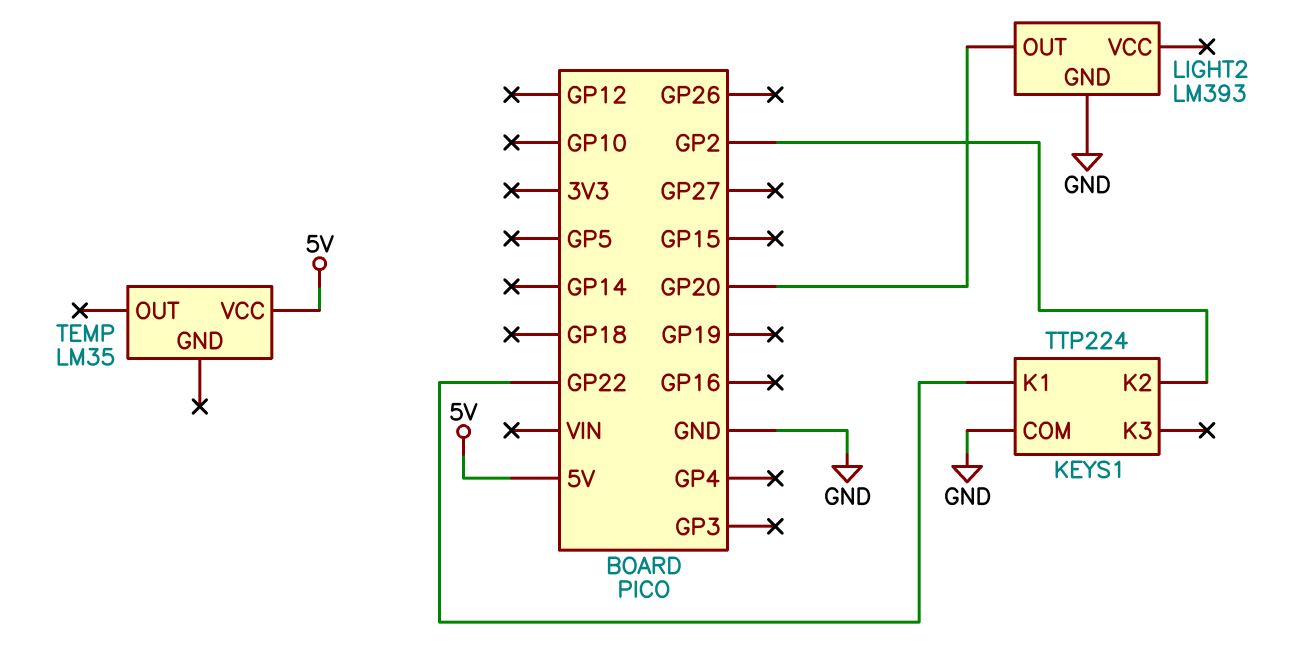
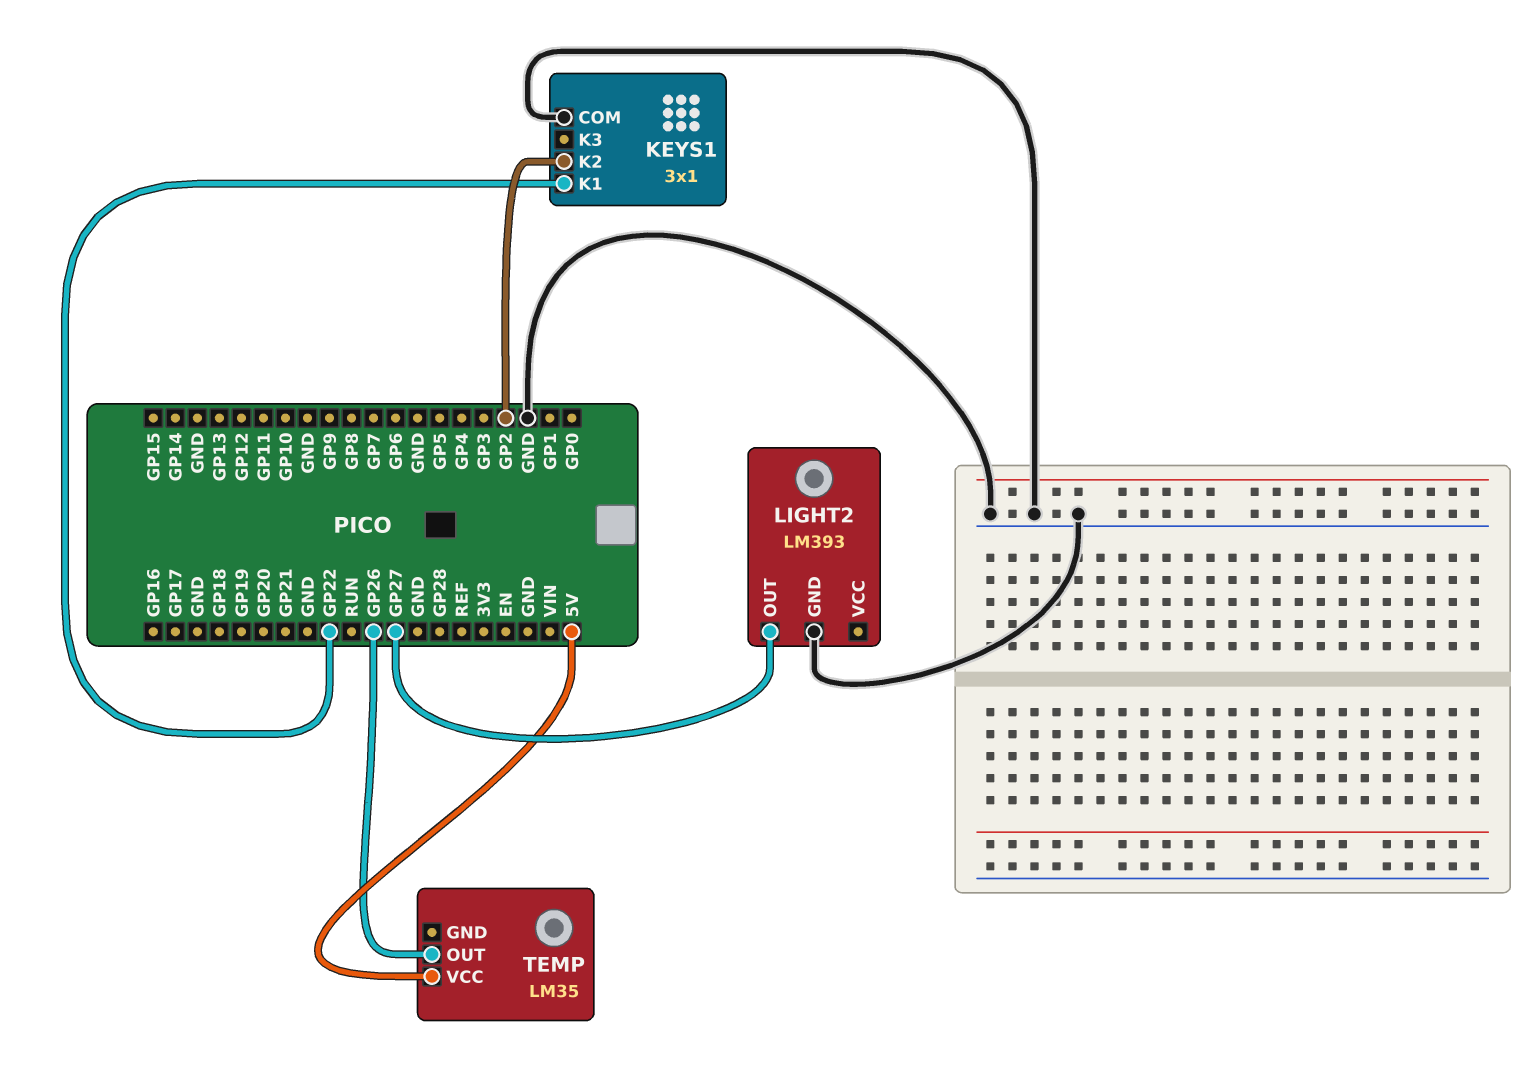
KEYS1: TTP224 -> 3x1
LIGHT2 pin OUT: GP20 -> GP27
TEMP pin OUT: none -> GP26

